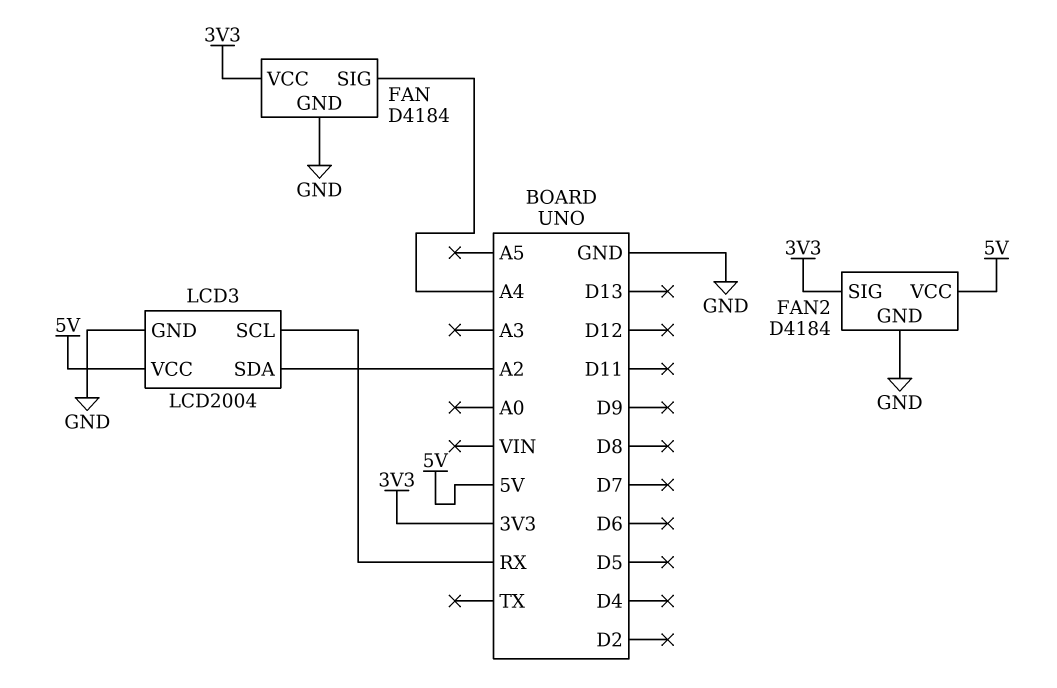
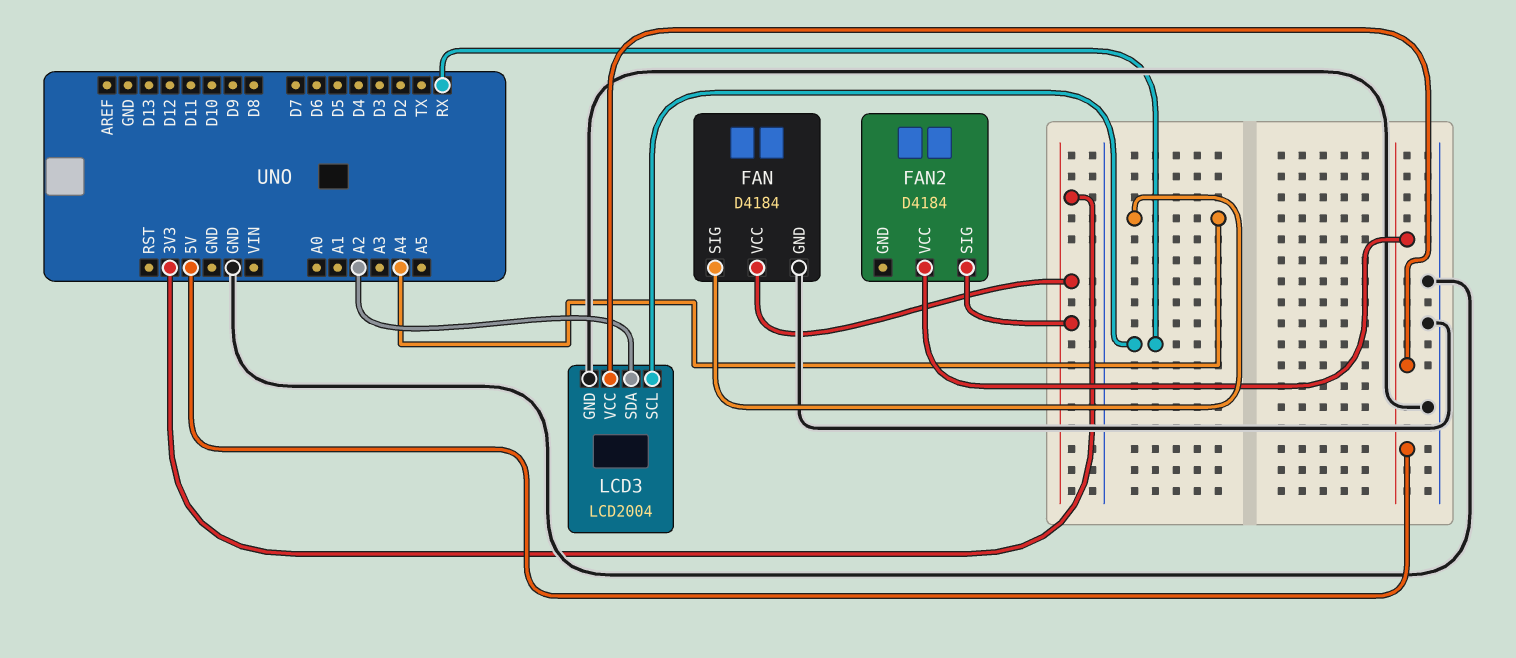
FAN2 pin GND: GND -> none

